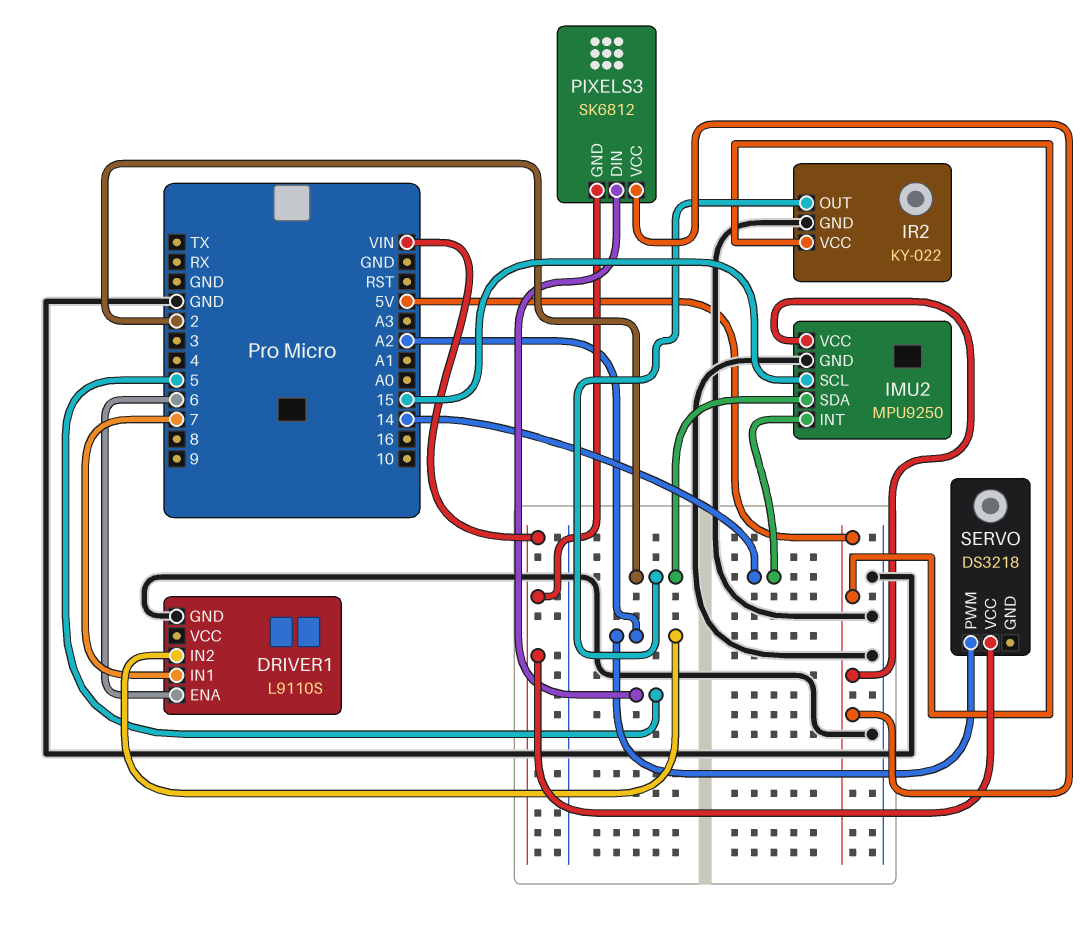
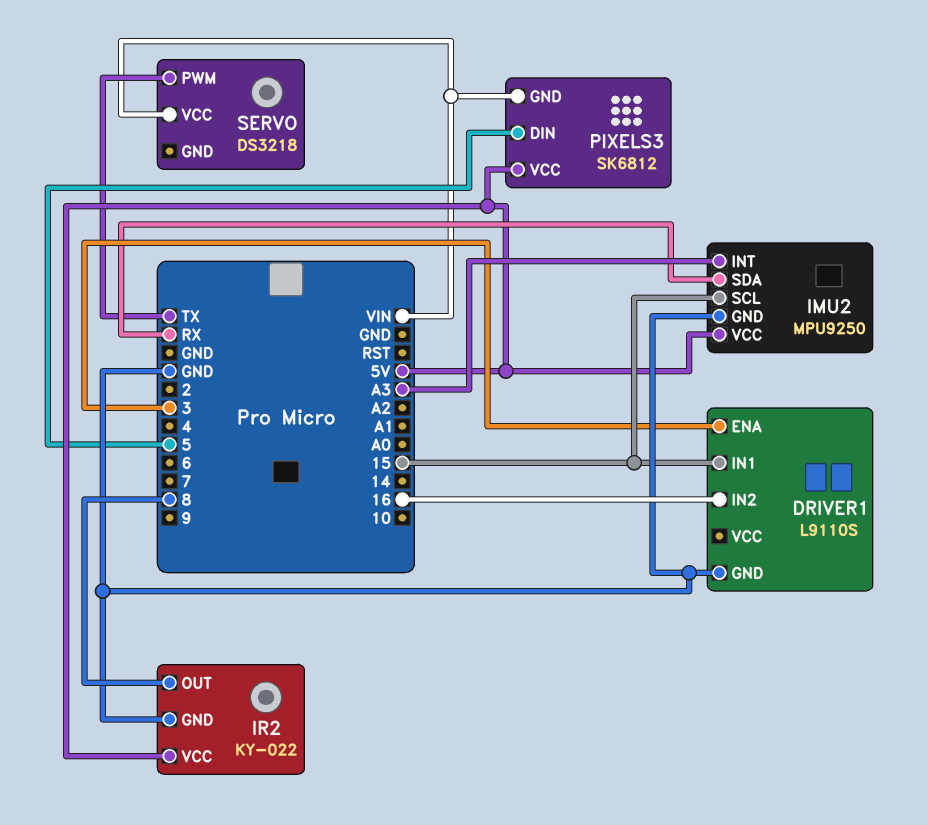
DRIVER1 pin ENA: 6 -> 3
DRIVER1 pin IN1: 7 -> 15
DRIVER1 pin IN2: A2 -> 16
IMU2 pin INT: 14 -> A3
IMU2 pin SDA: 2 -> RX
IR2 pin OUT: 2 -> 8
SERVO pin PWM: A2 -> TX

